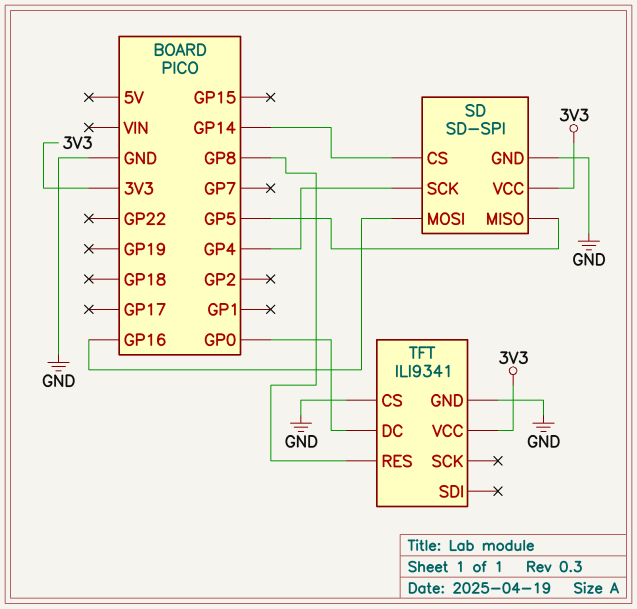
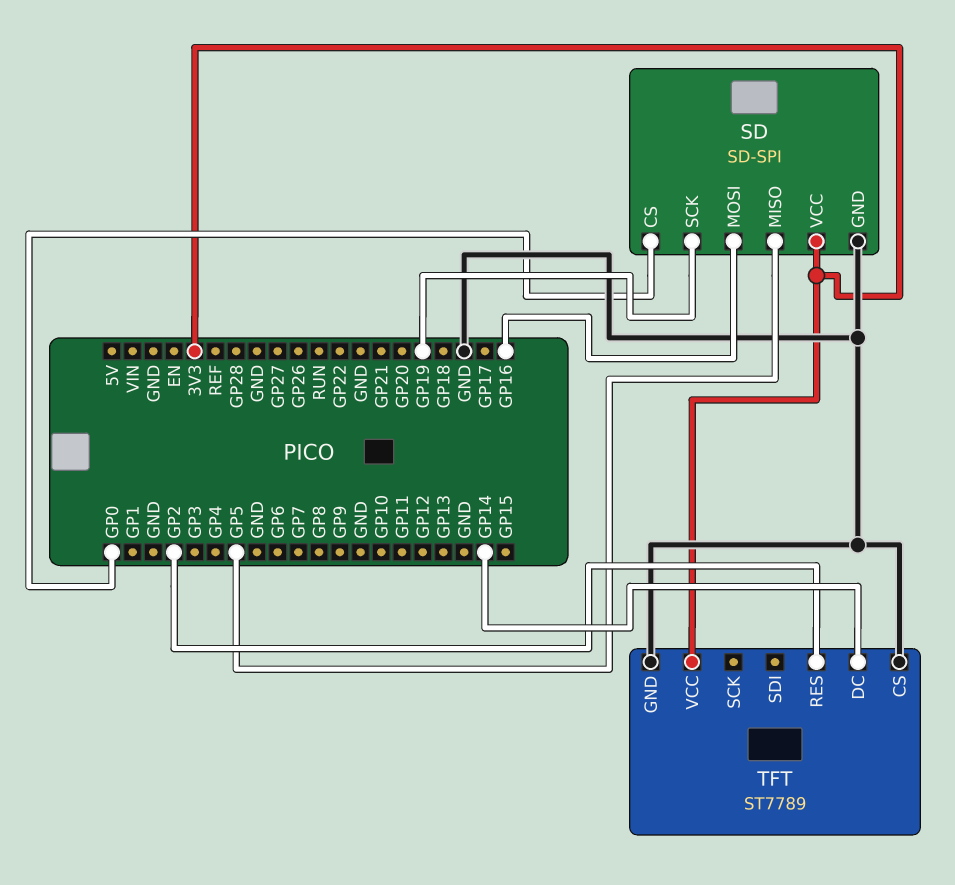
SD pin CS: GP14 -> GP0
SD pin SCK: GP4 -> GP19
TFT: ILI9341 -> ST7789
TFT pin DC: GP0 -> GP14
TFT pin RES: GP8 -> GP2

